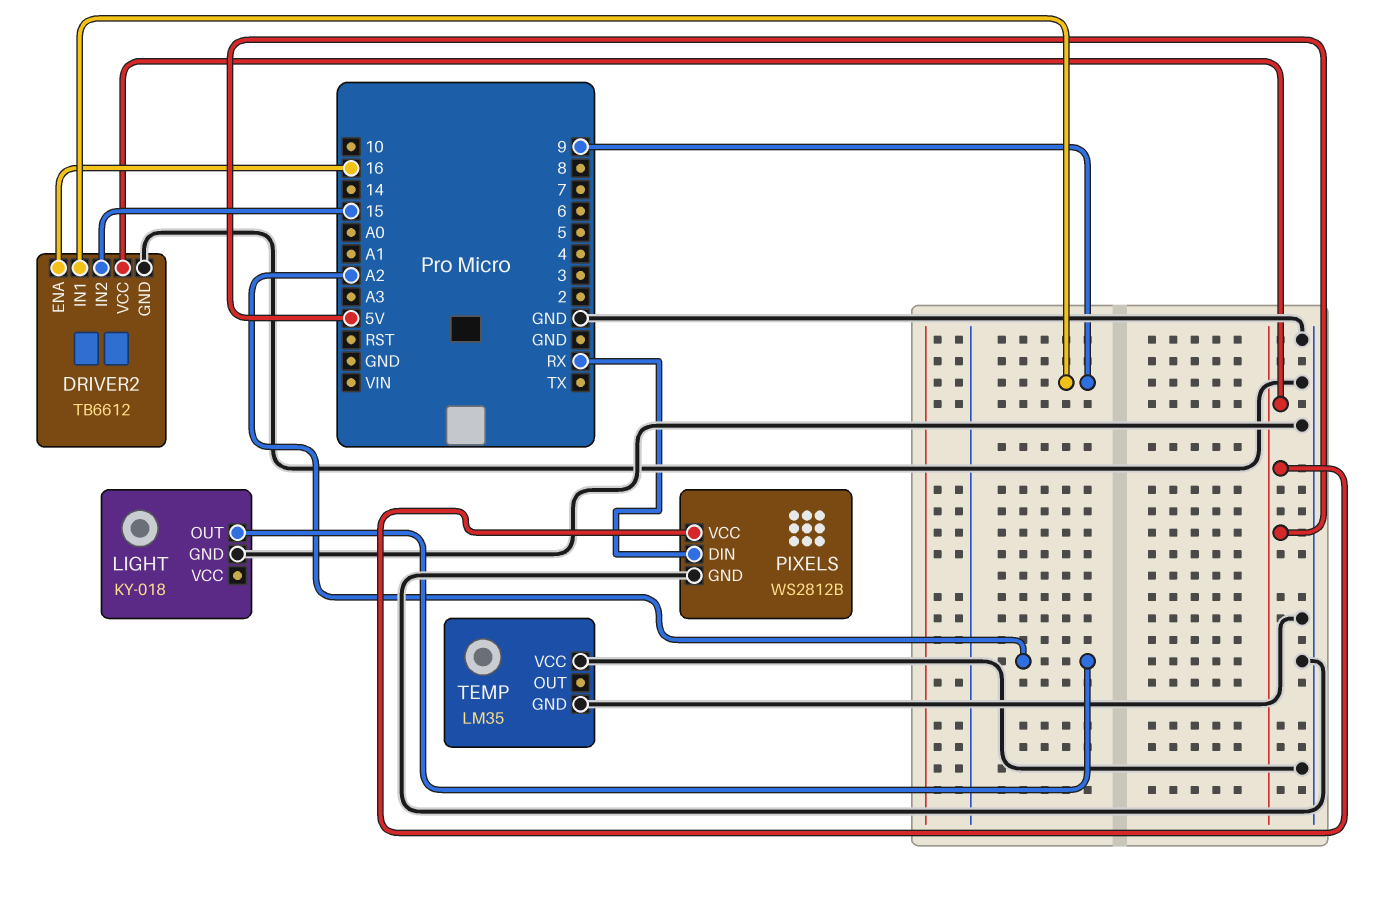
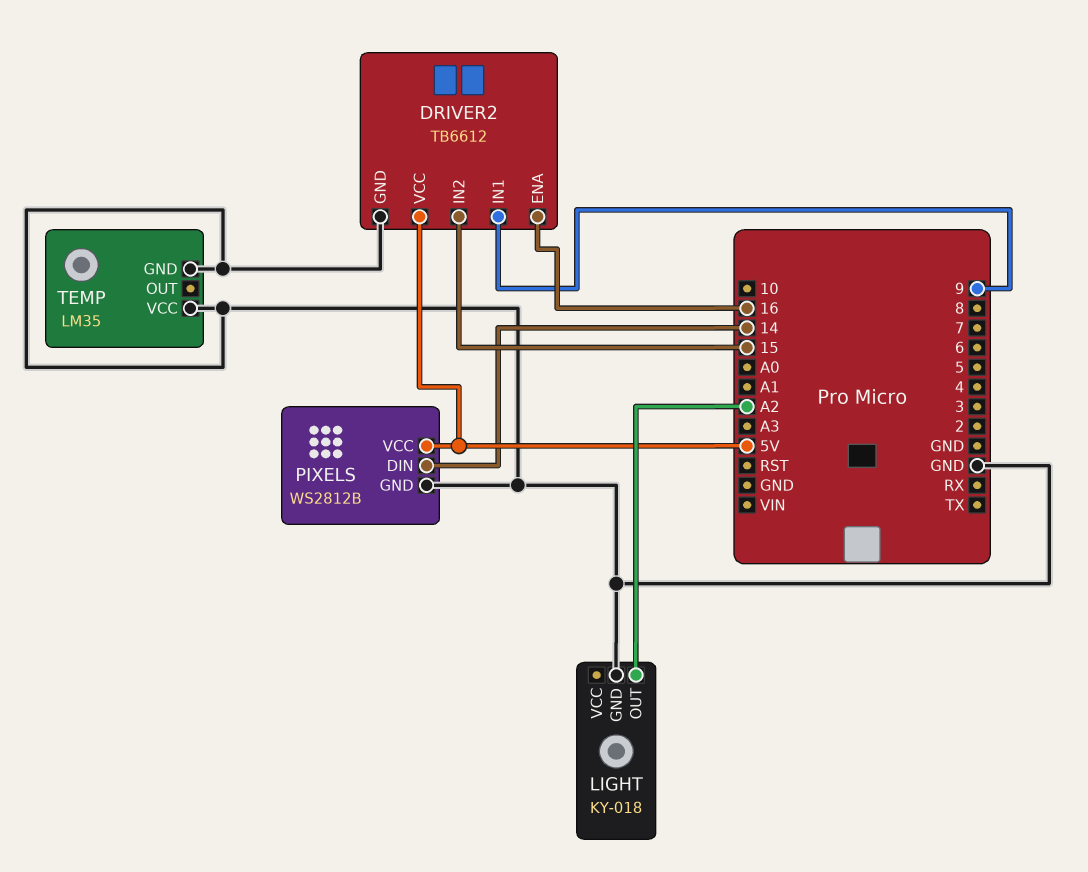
PIXELS pin DIN: RX -> 14

